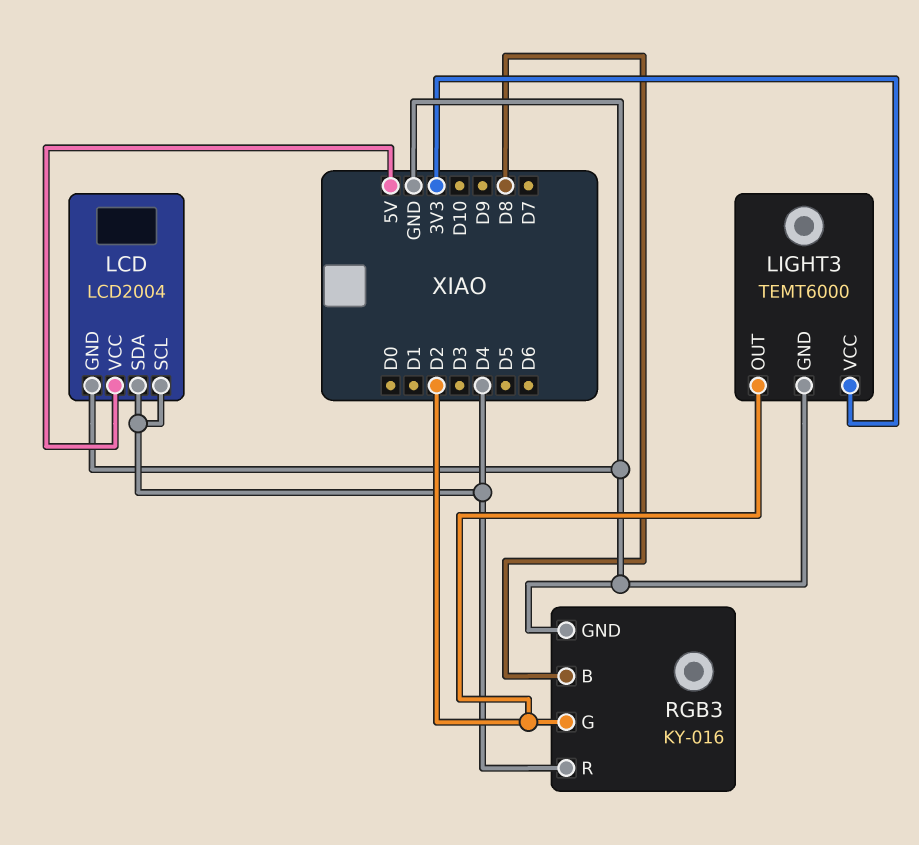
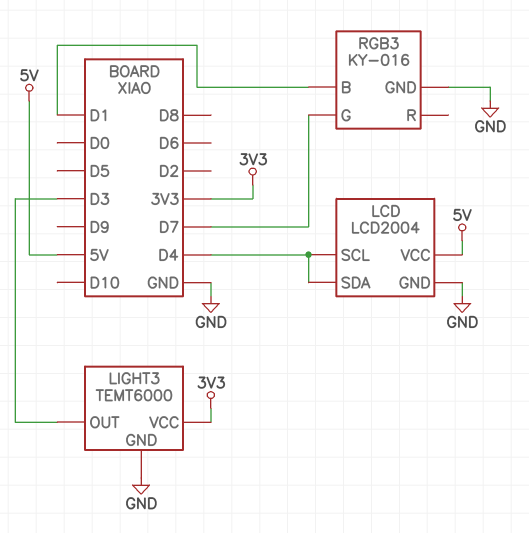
LIGHT3 pin OUT: D2 -> D3
RGB3 pin B: D8 -> D1
RGB3 pin G: D2 -> D7
RGB3 pin R: D4 -> none

